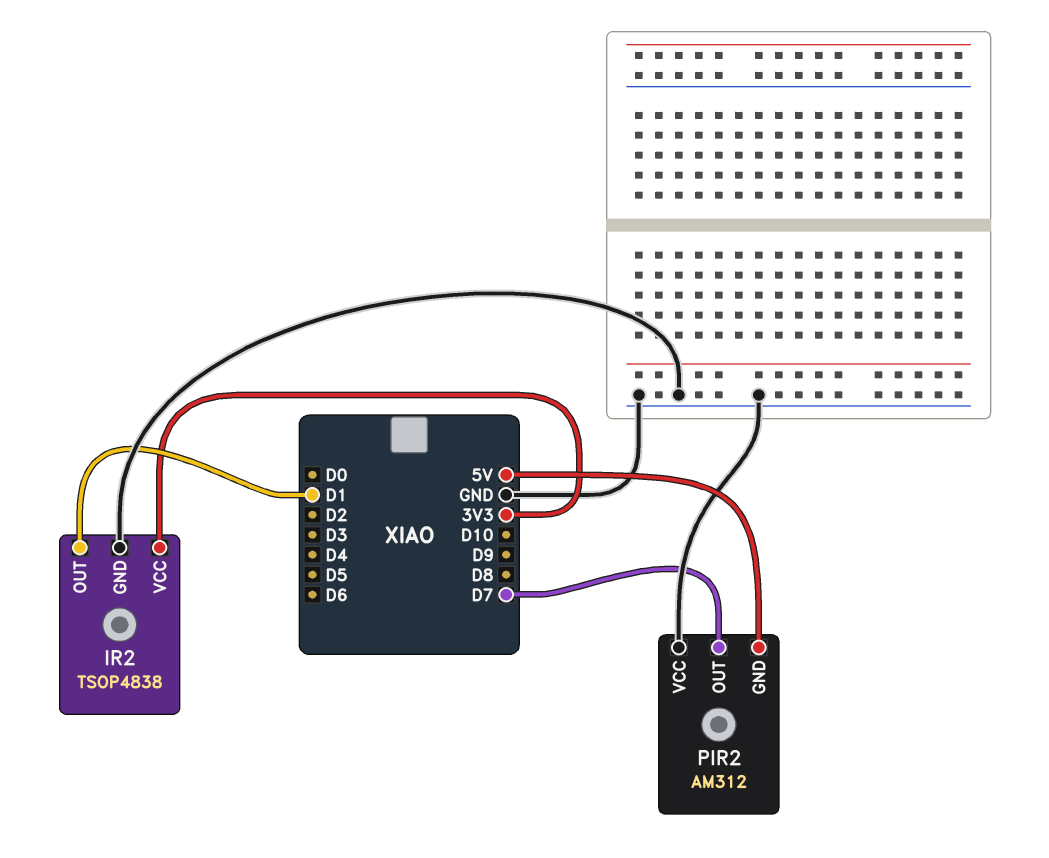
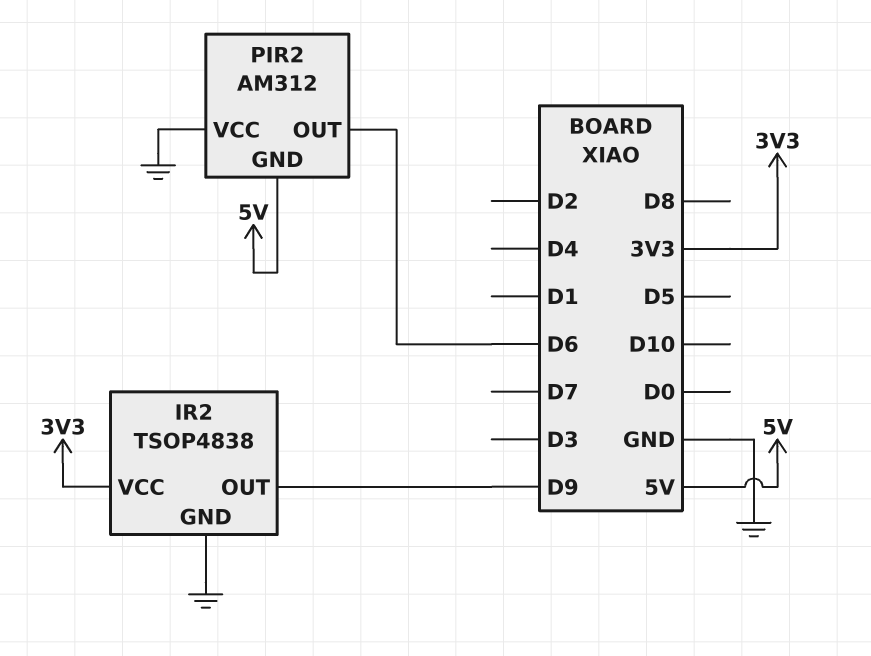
IR2 pin OUT: D1 -> D9
PIR2 pin OUT: D7 -> D6

